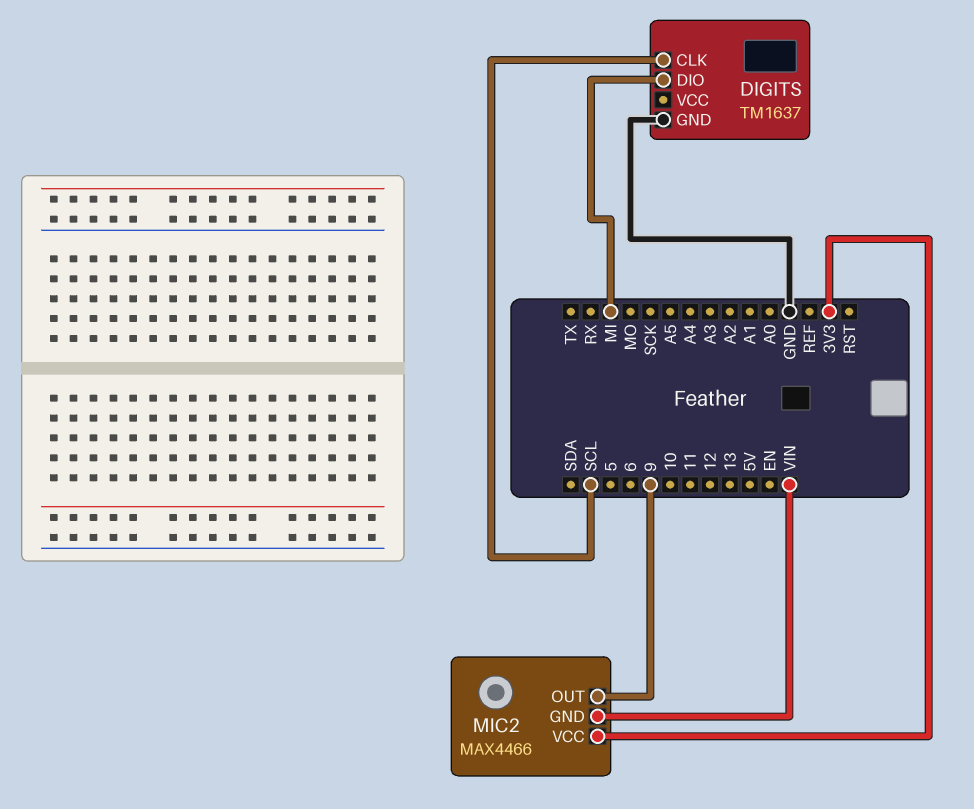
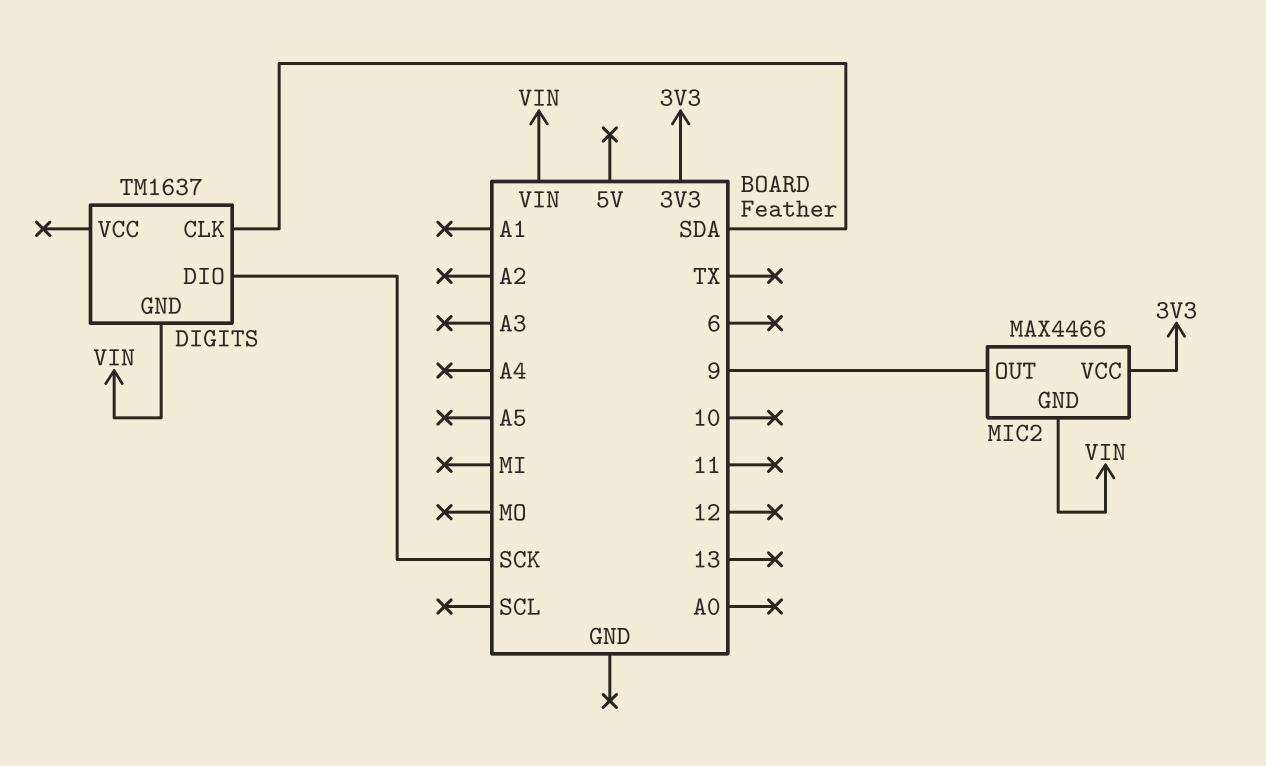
DIGITS pin CLK: SCL -> SDA
DIGITS pin DIO: MI -> SCK
DIGITS pin GND: GND -> VIN

